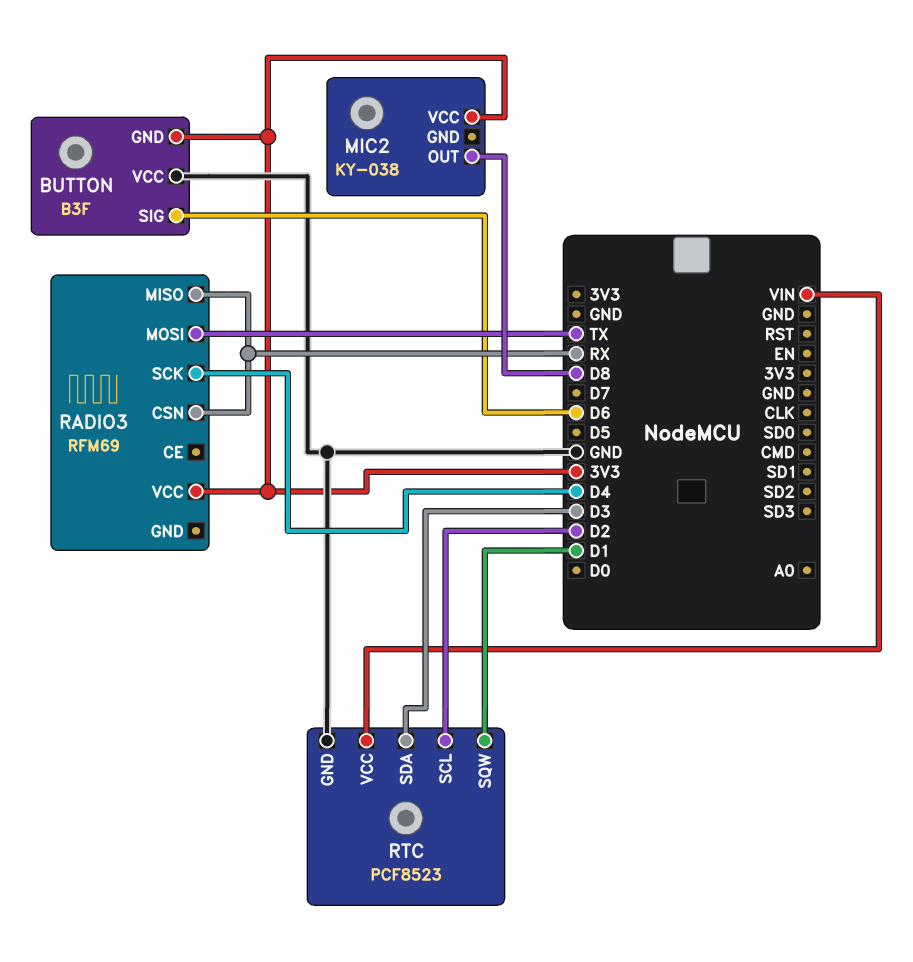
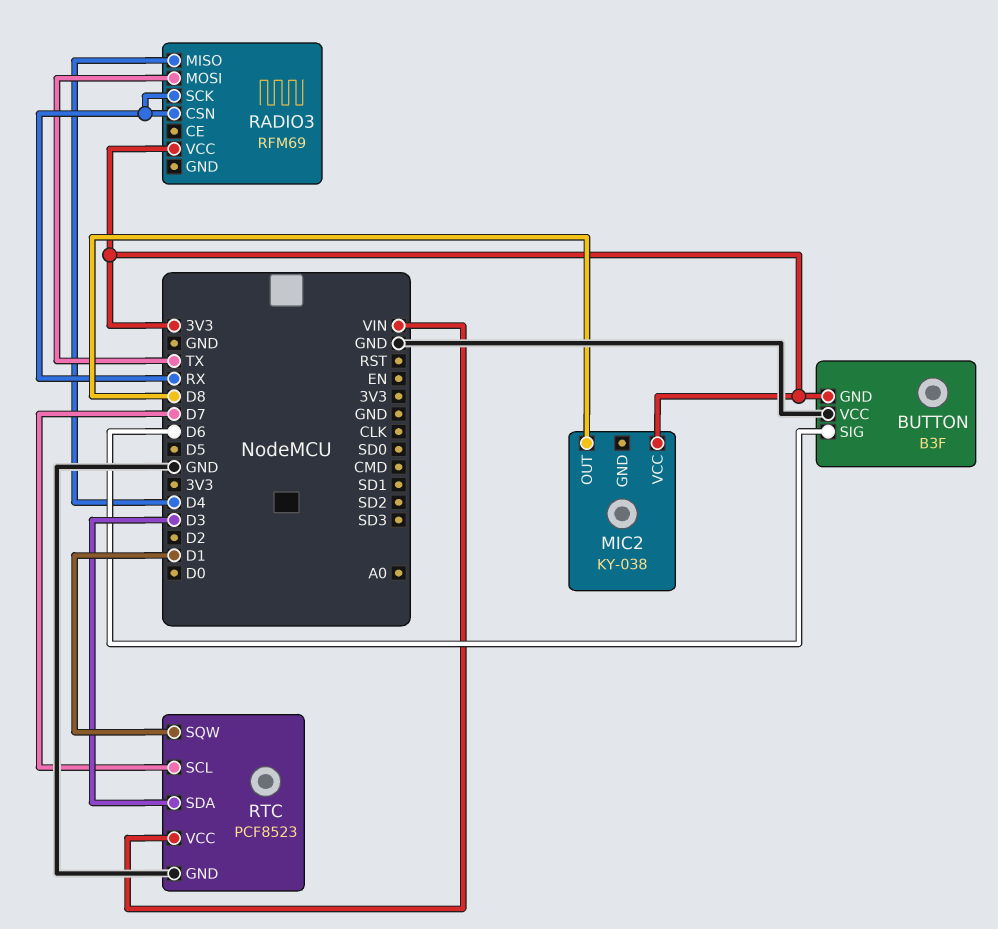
RADIO3 pin MISO: RX -> D4
RADIO3 pin SCK: D4 -> RX
RTC pin SCL: D2 -> D7

